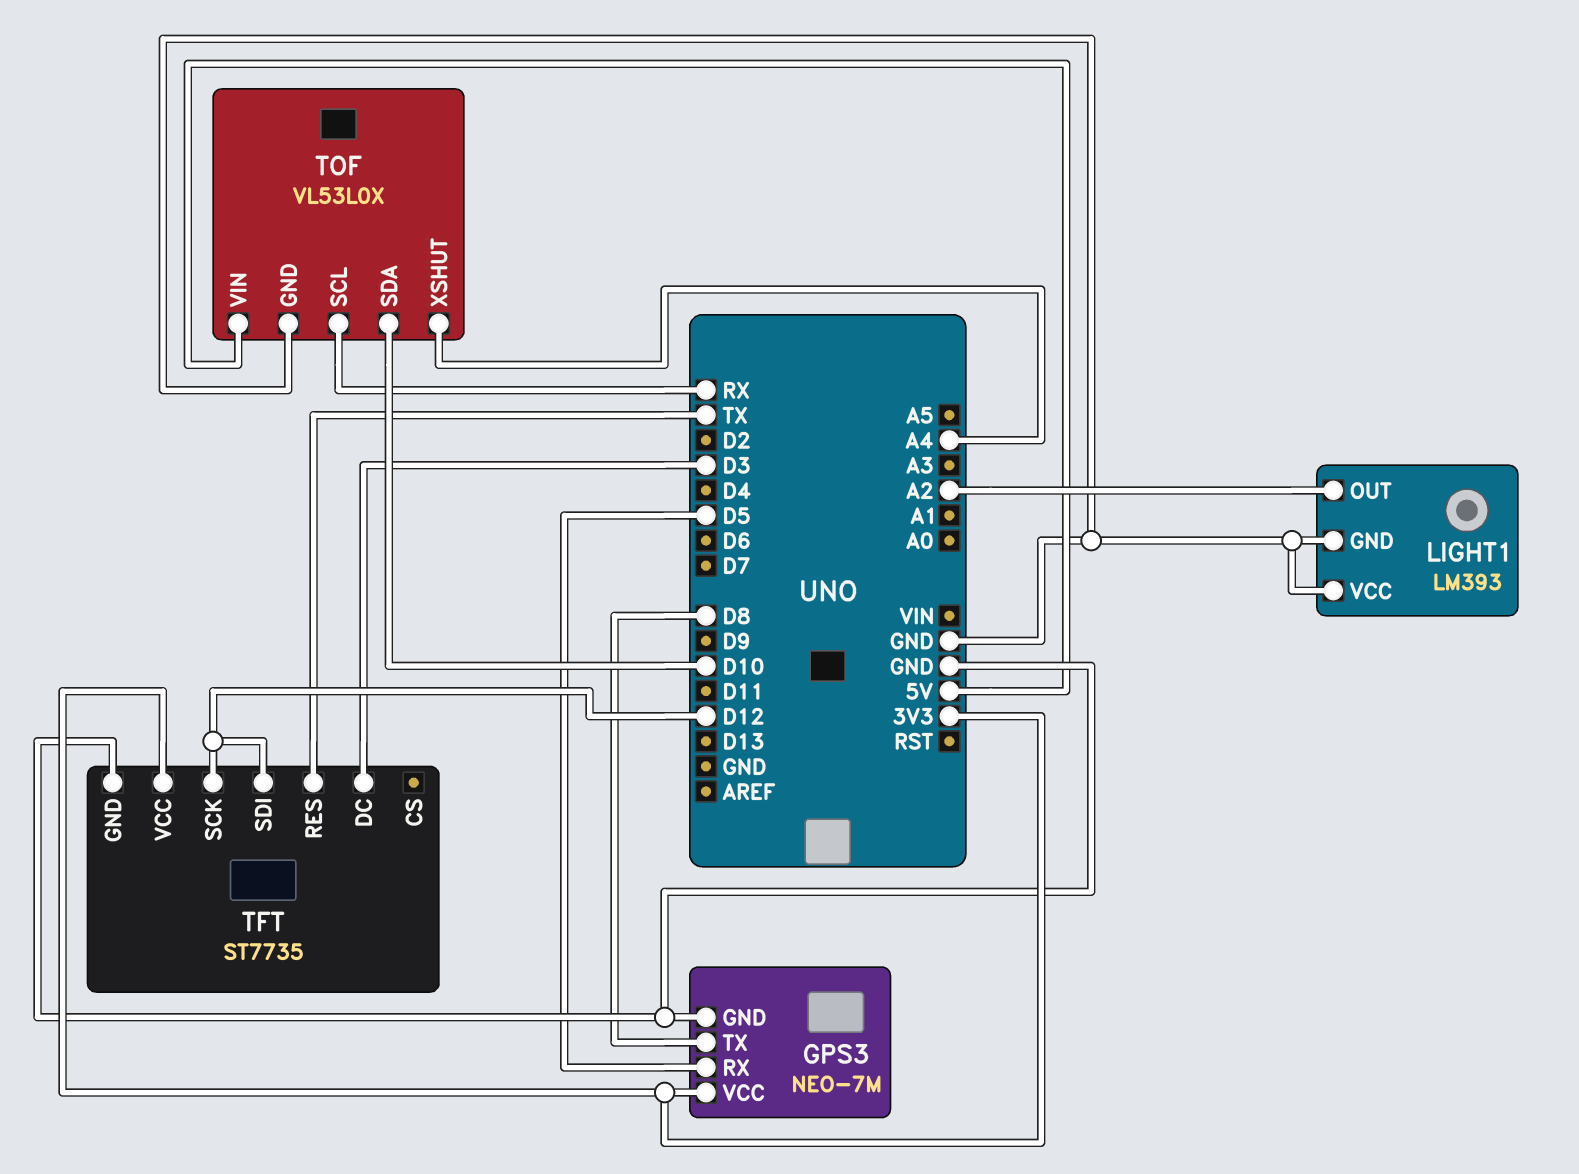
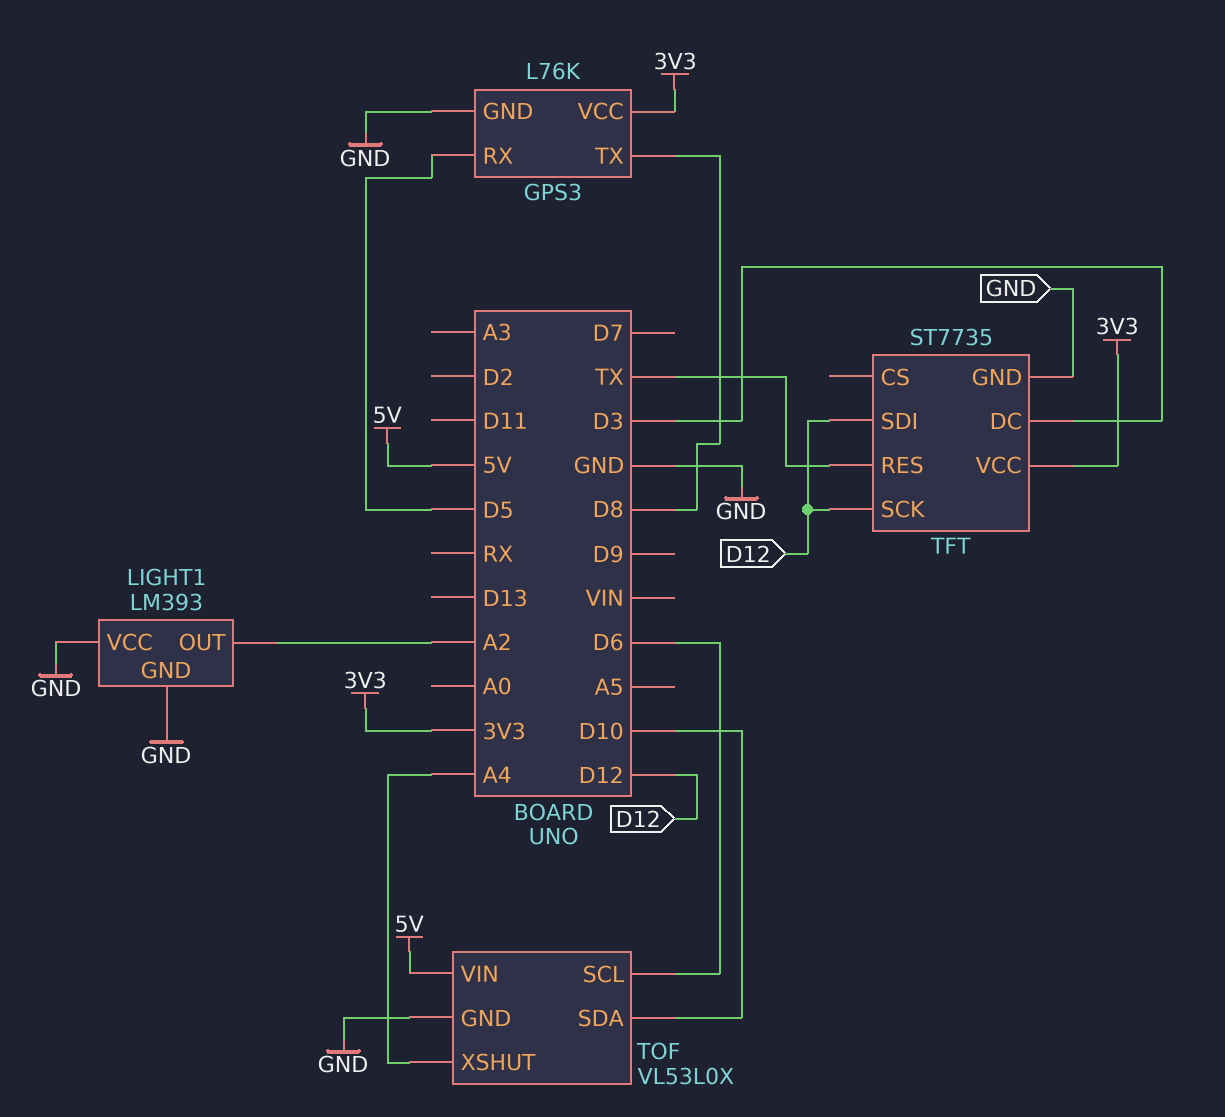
GPS3: NEO-7M -> L76K
TOF pin SCL: RX -> D6

